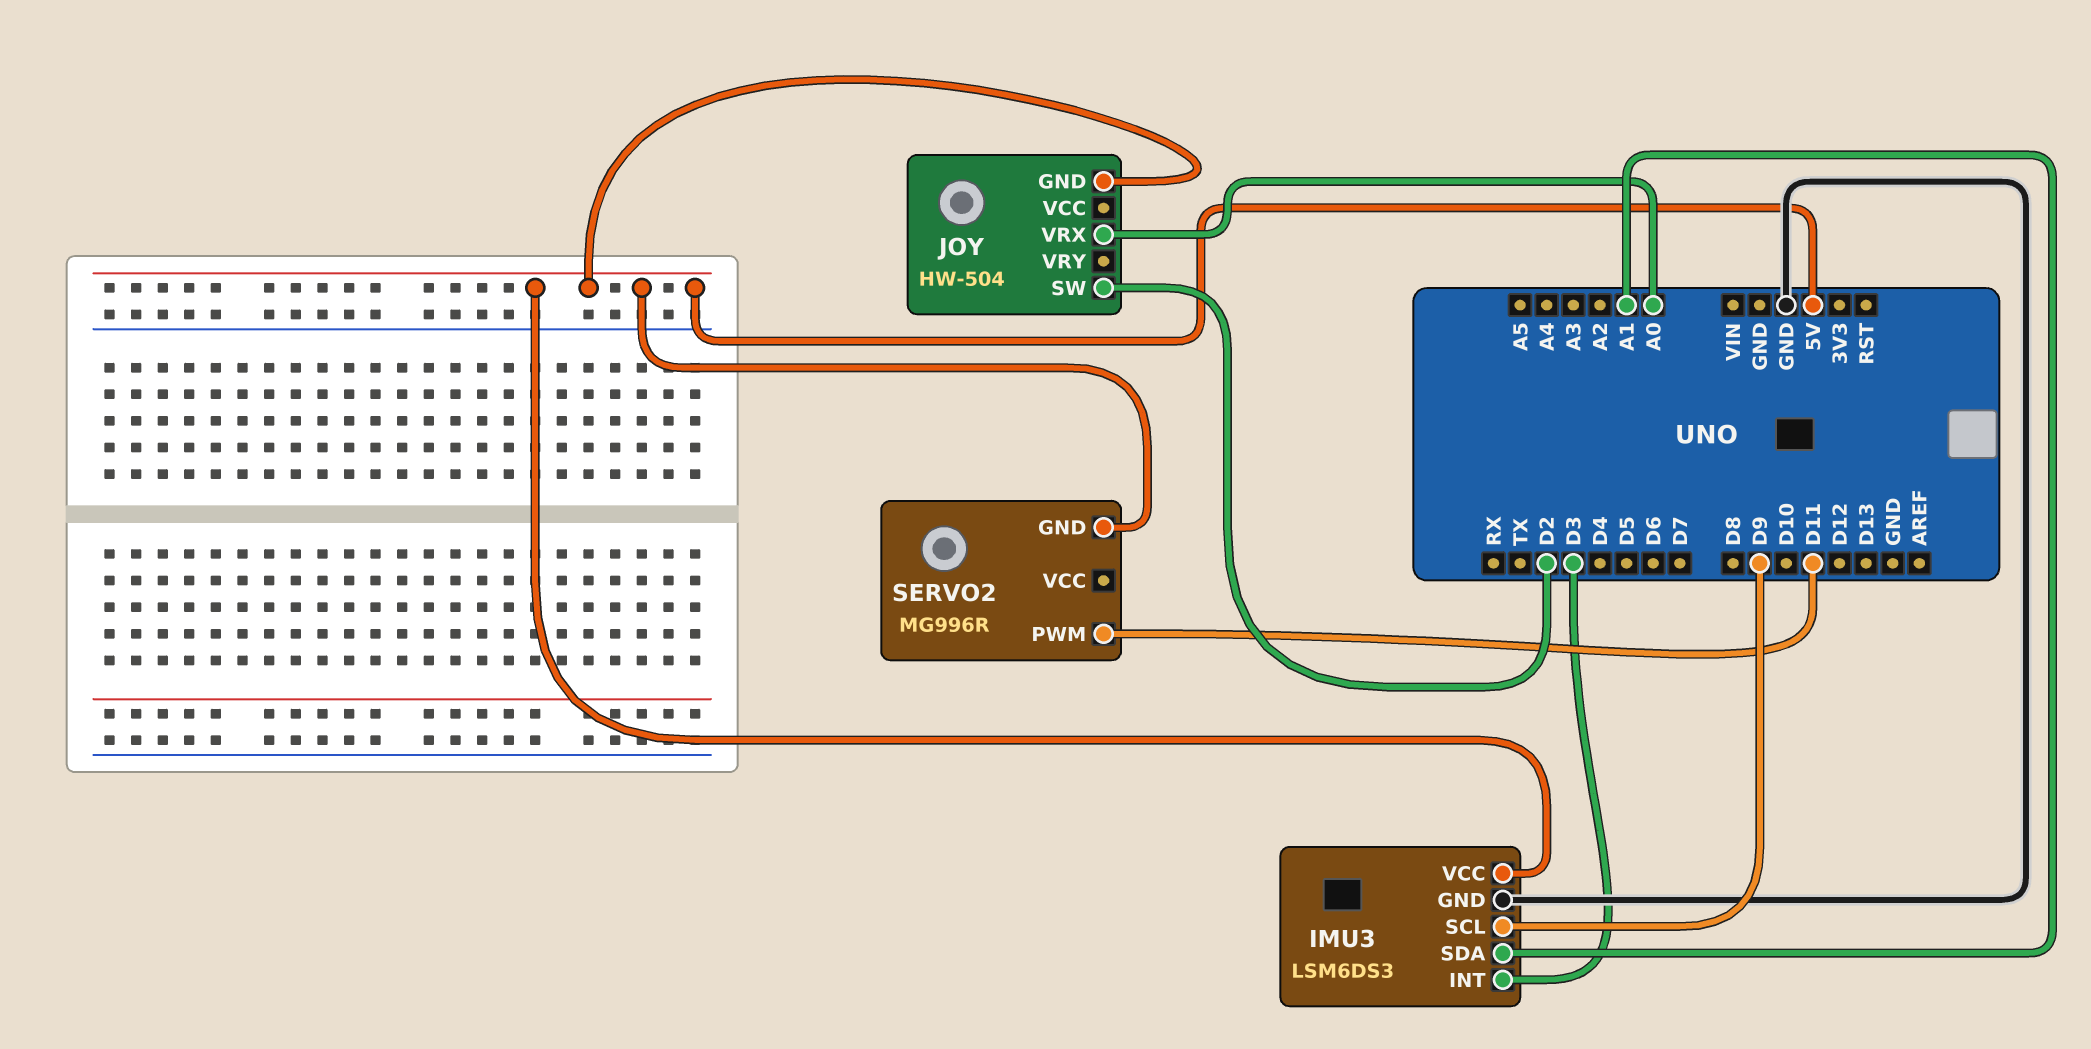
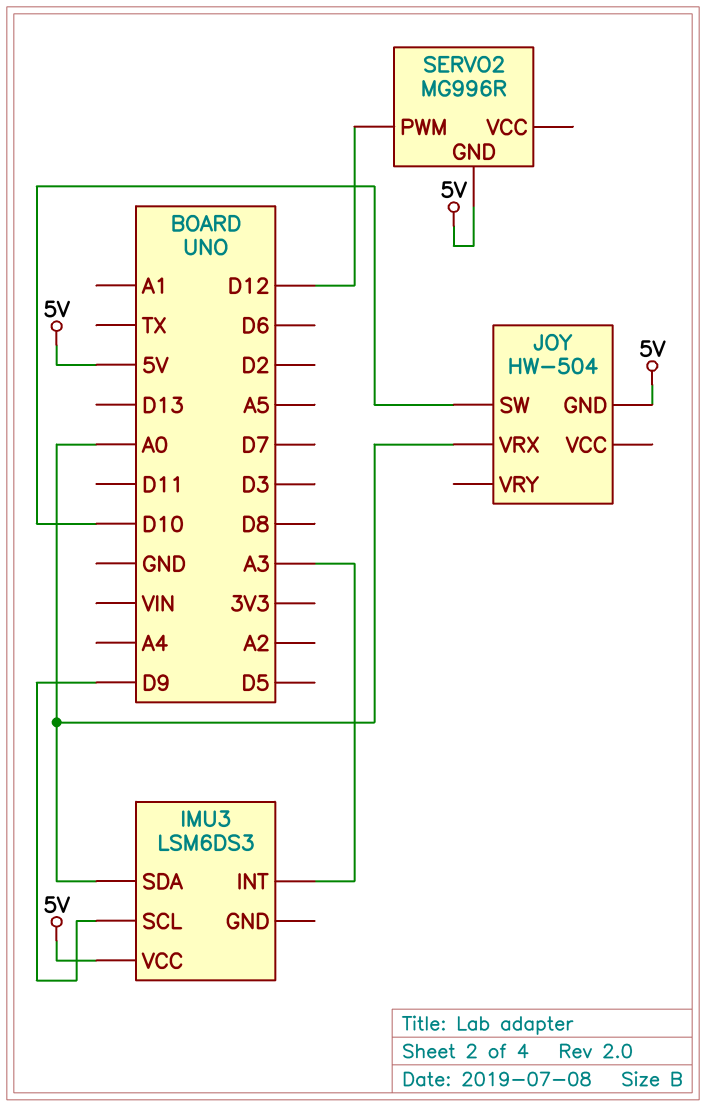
IMU3 pin GND: GND -> none
IMU3 pin INT: D3 -> A3
IMU3 pin SDA: A1 -> A0
JOY pin SW: D2 -> D10
SERVO2 pin PWM: D11 -> D12

